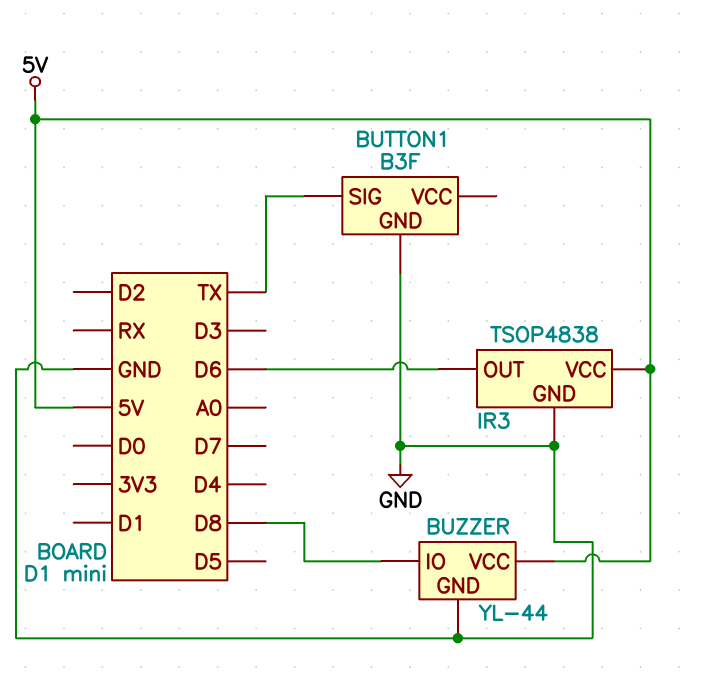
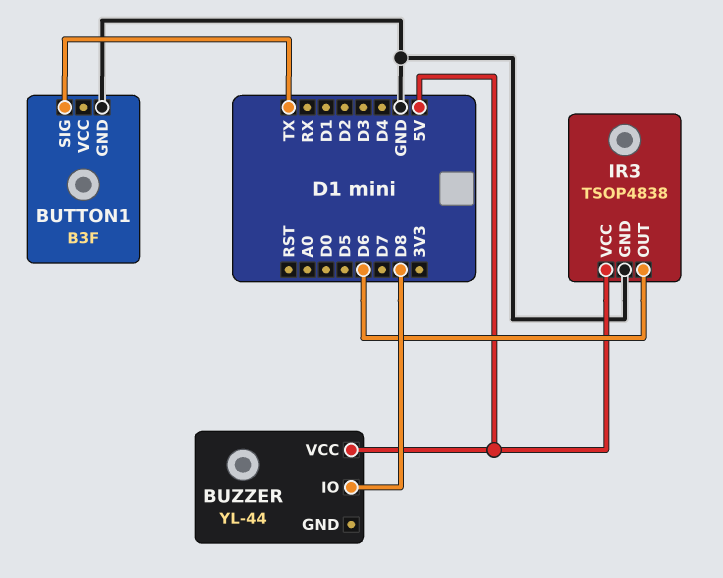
BUZZER pin GND: GND -> none

